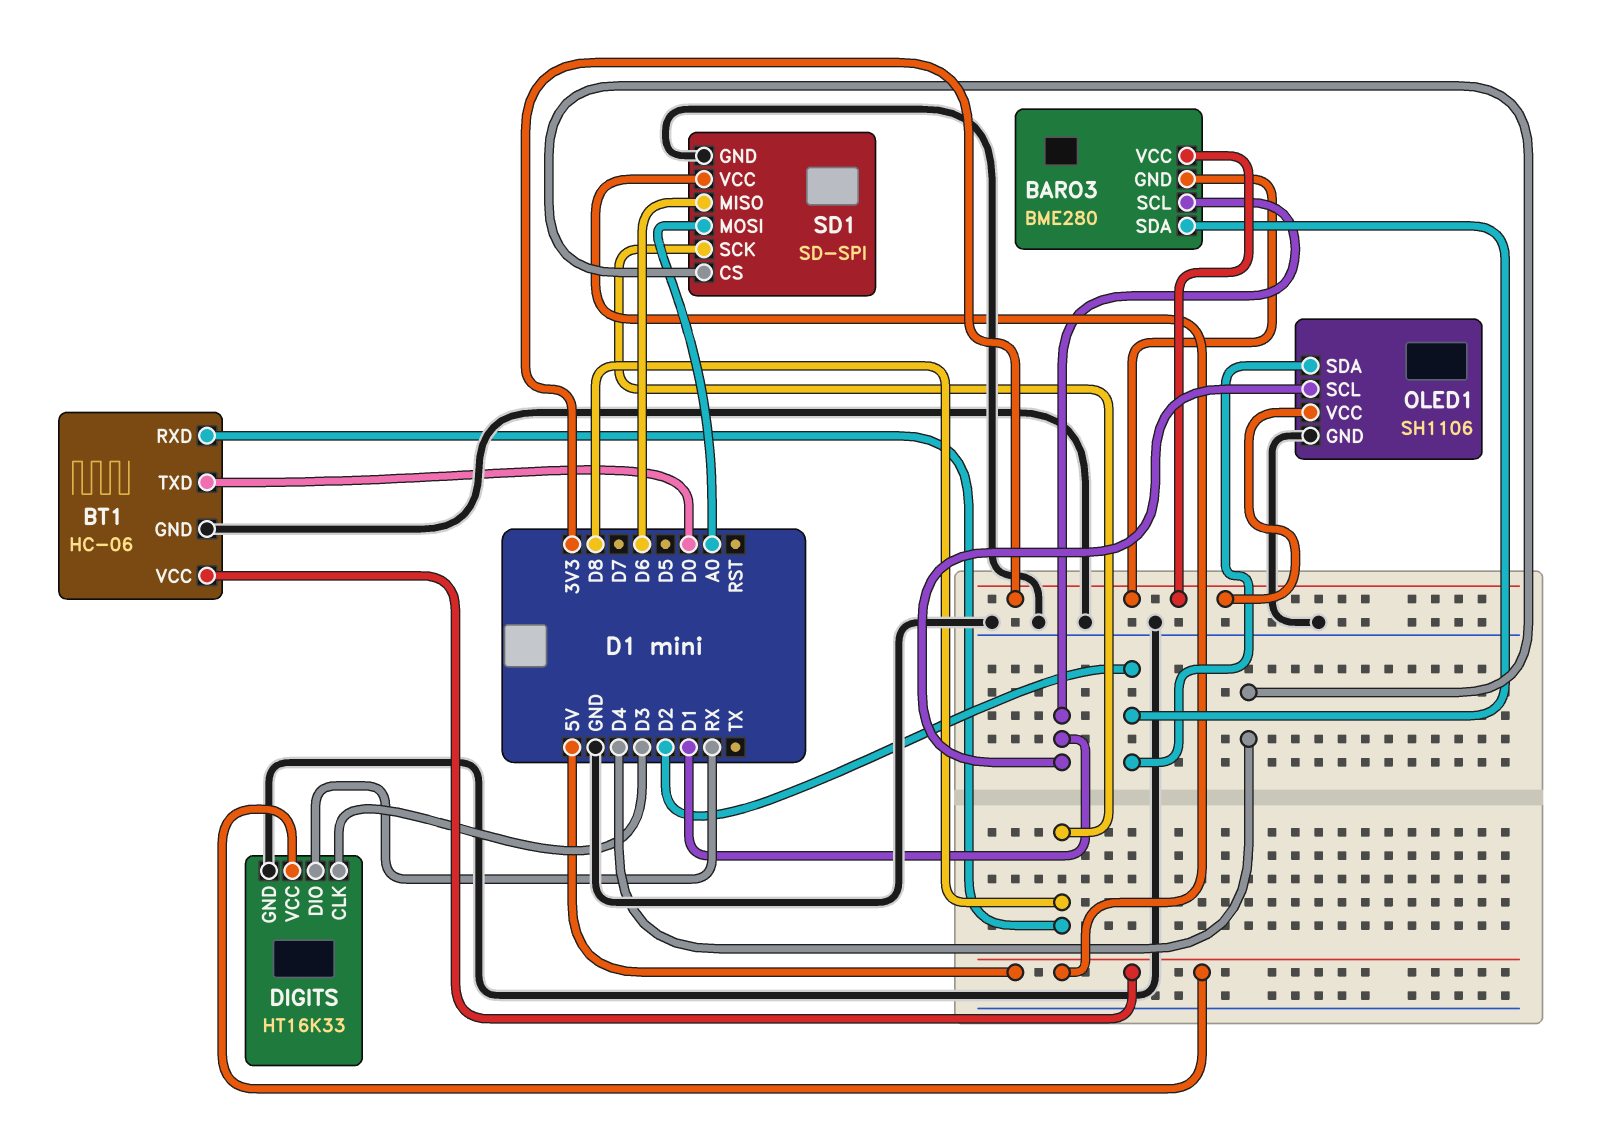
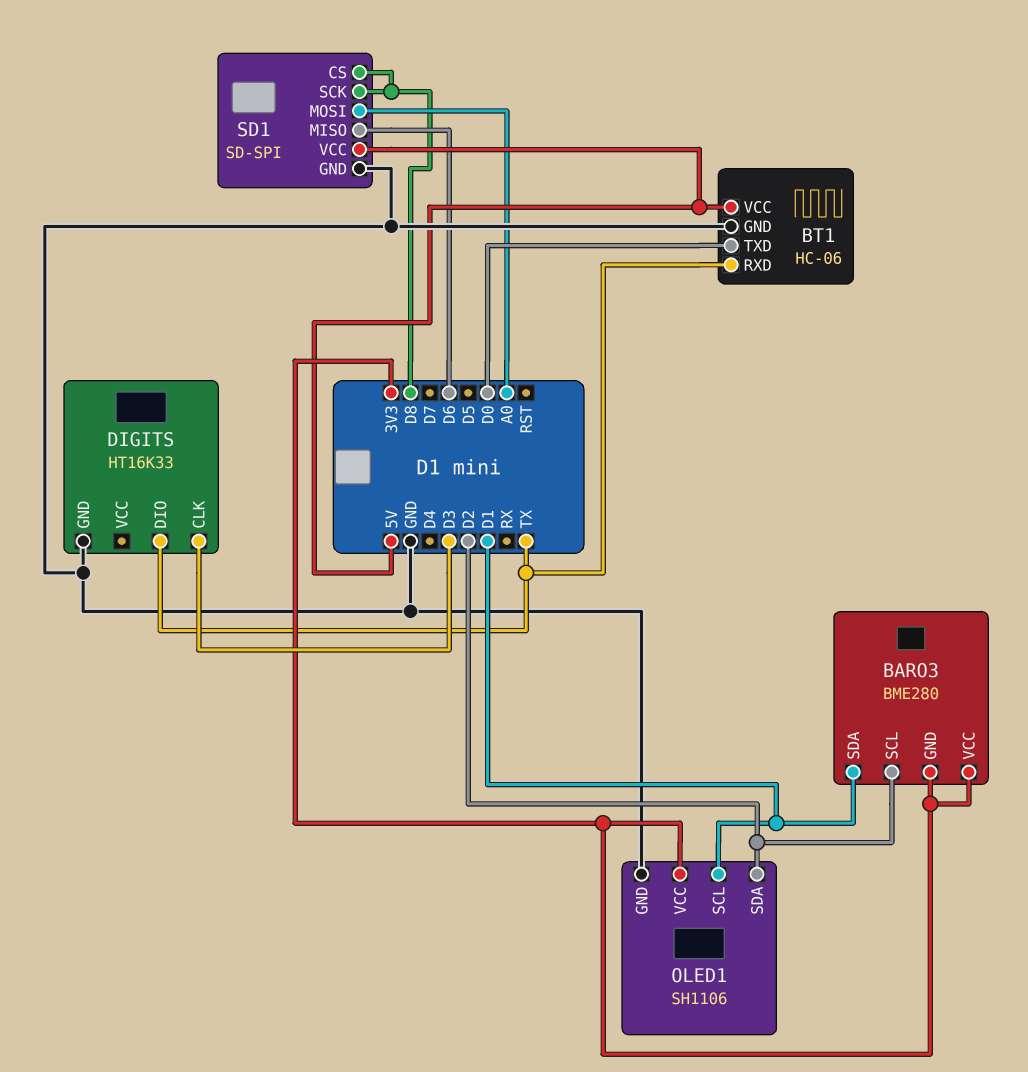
BARO3 pin SCL: D1 -> D2
BARO3 pin SDA: D2 -> D1
BT1 pin RXD: D8 -> TX
DIGITS pin DIO: RX -> TX
DIGITS pin VCC: 5V -> none
SD1 pin CS: D4 -> D8

